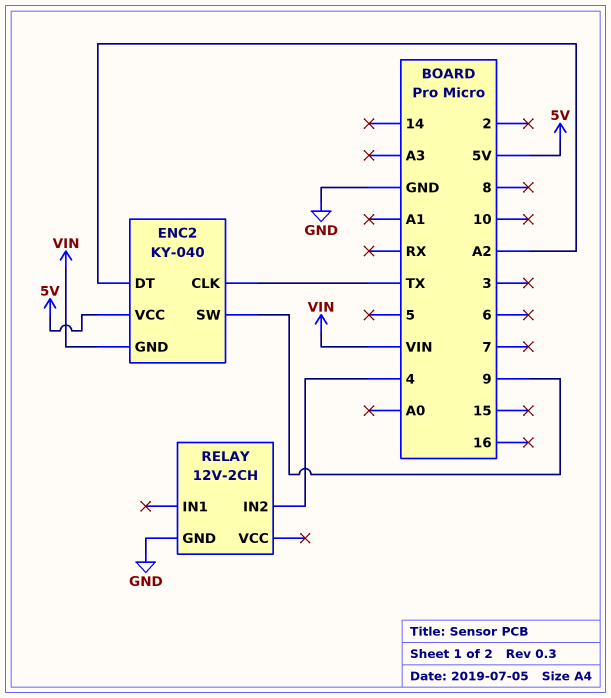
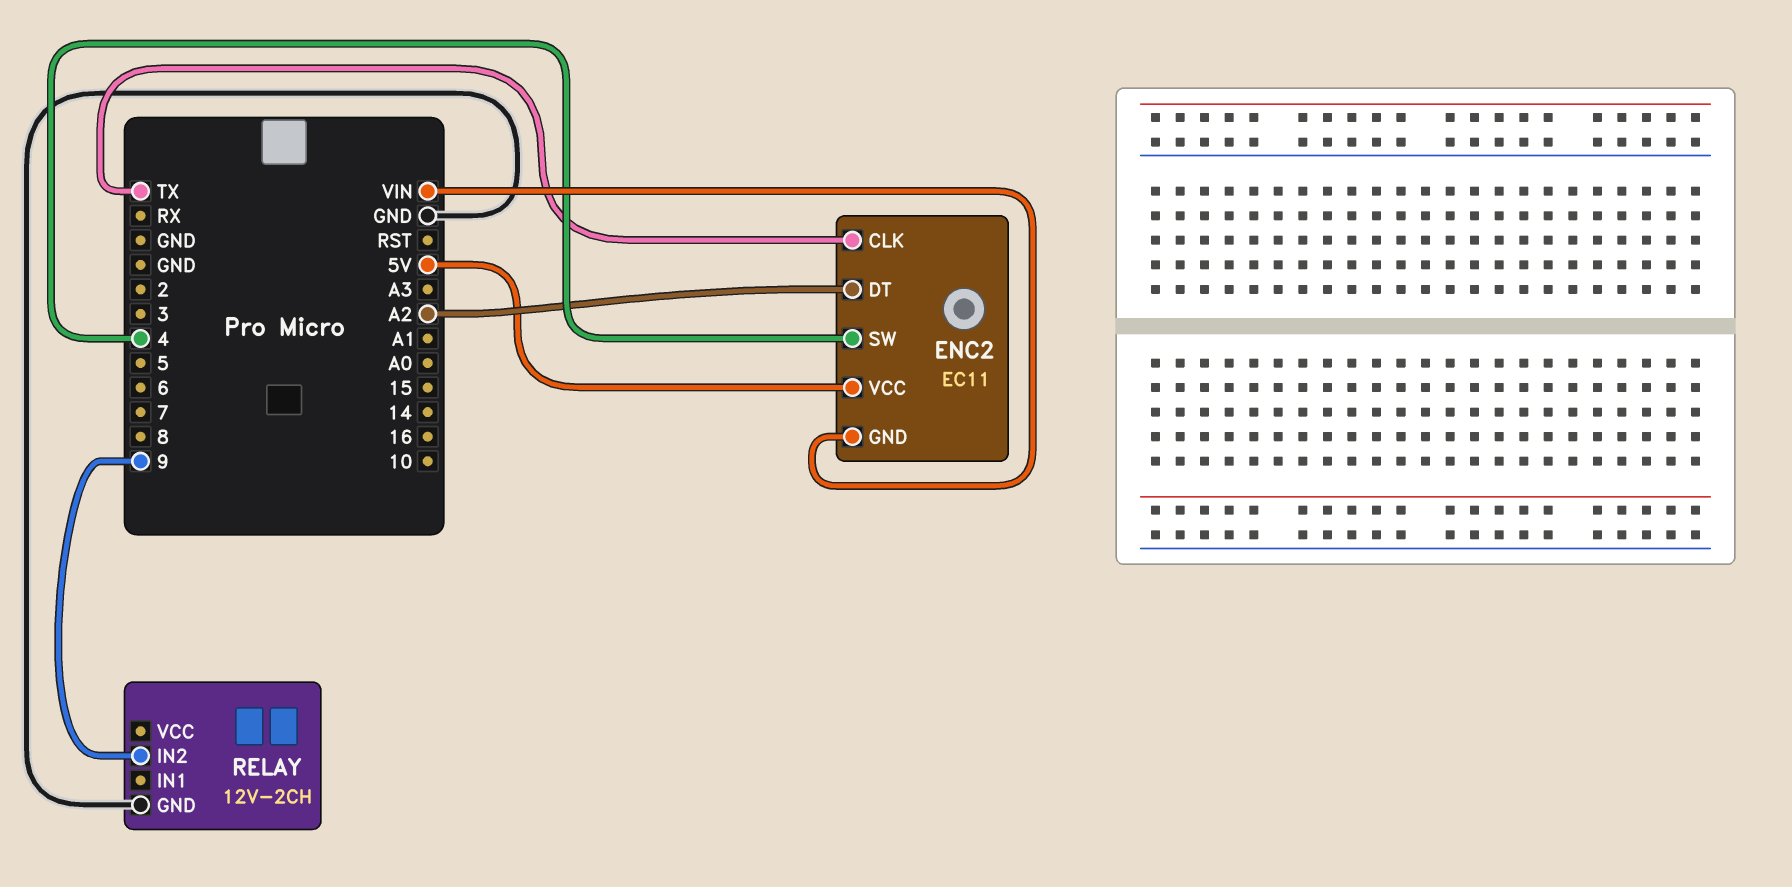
ENC2: KY-040 -> EC11
ENC2 pin SW: 9 -> 4
RELAY pin IN2: 4 -> 9

